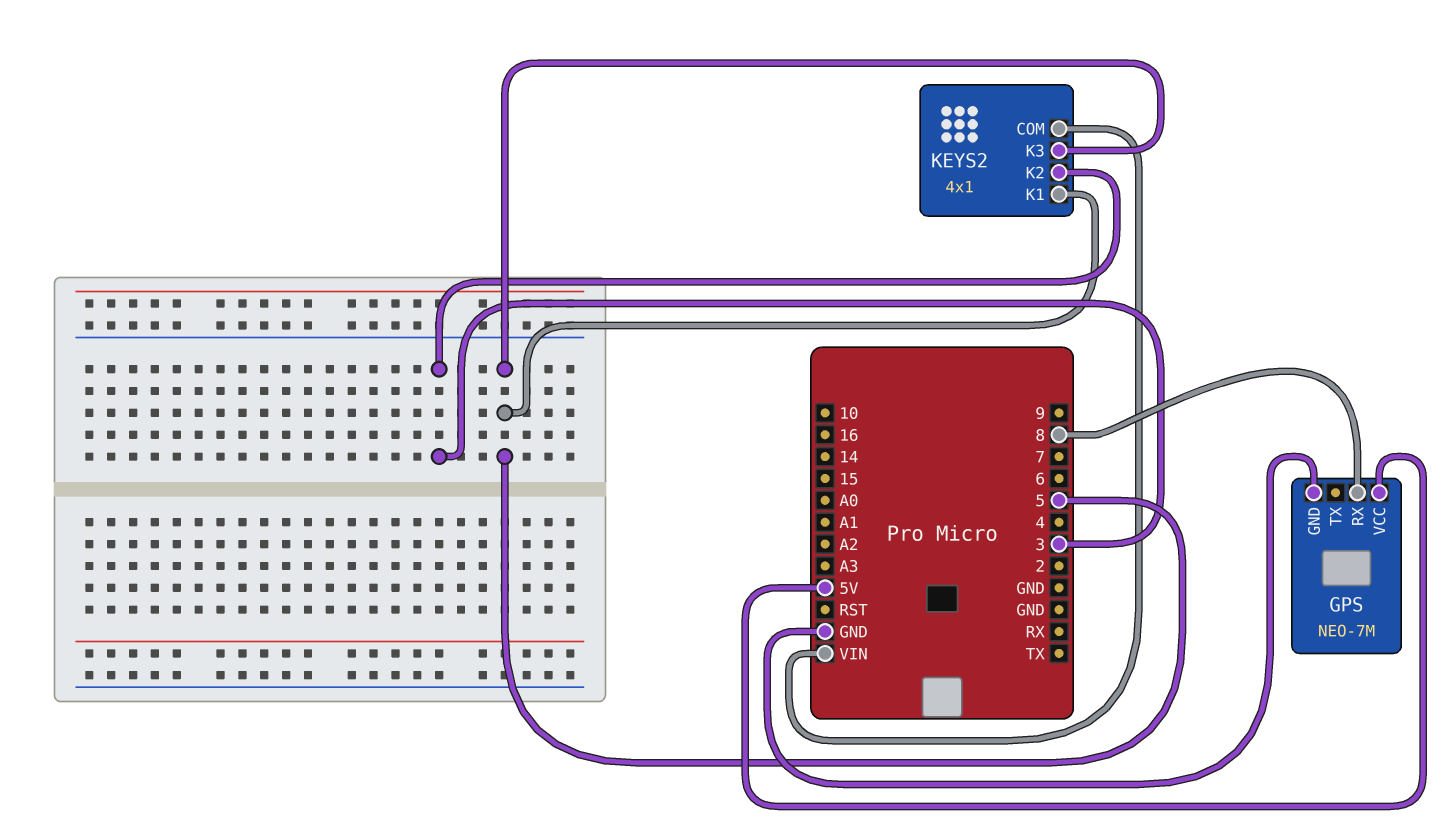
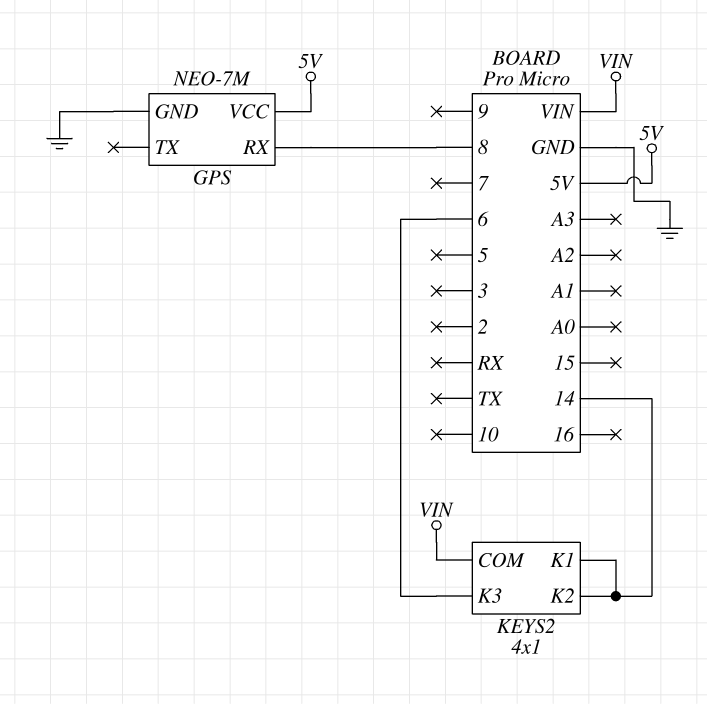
KEYS2 pin K1: 5 -> 14
KEYS2 pin K2: 3 -> 14
KEYS2 pin K3: 5 -> 6

